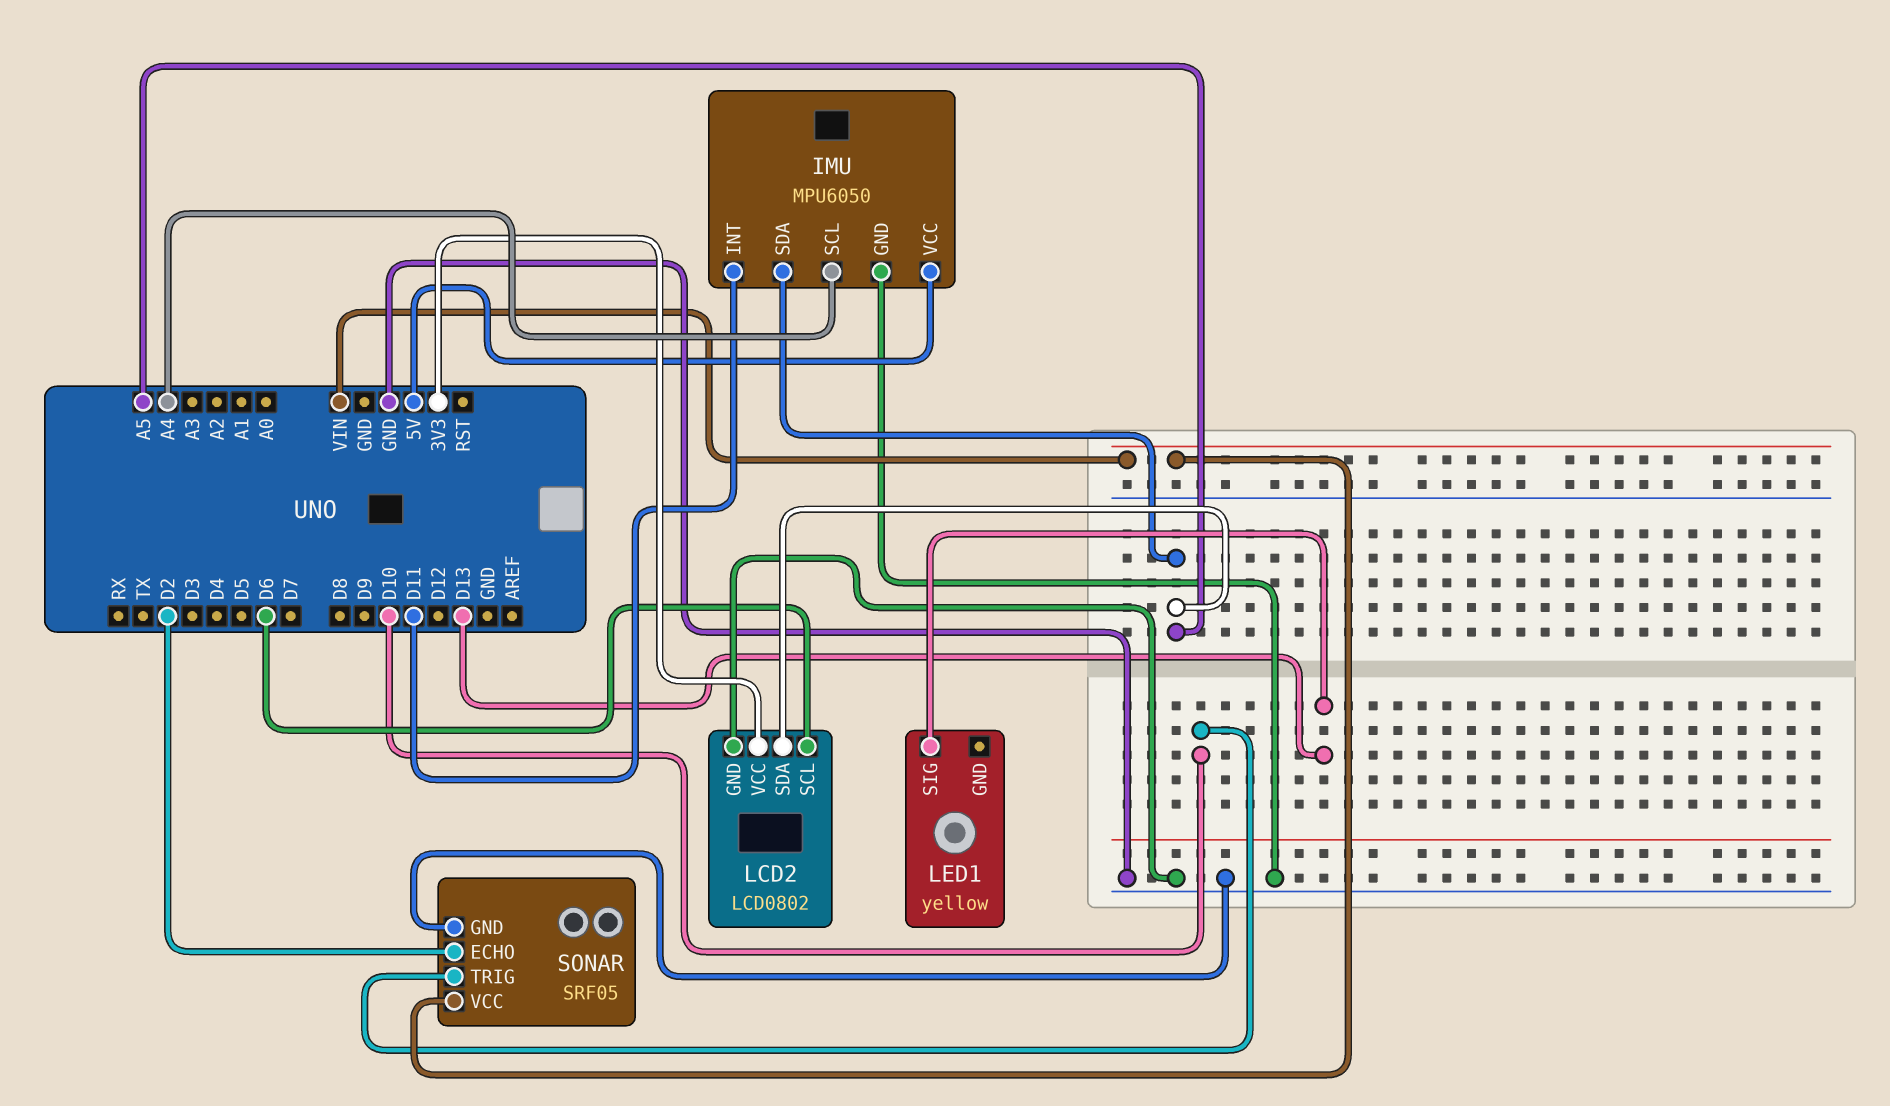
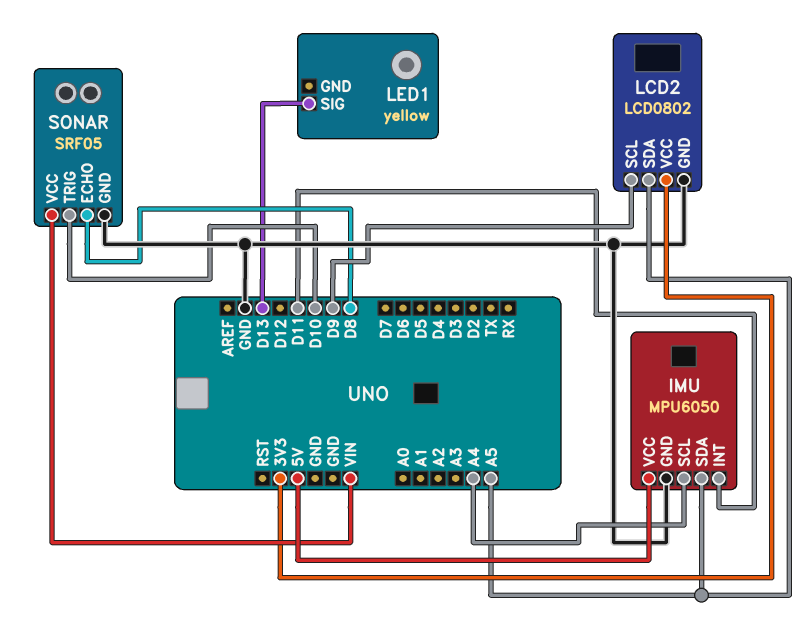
LCD2 pin SCL: D6 -> D9
SONAR pin ECHO: D2 -> D8

